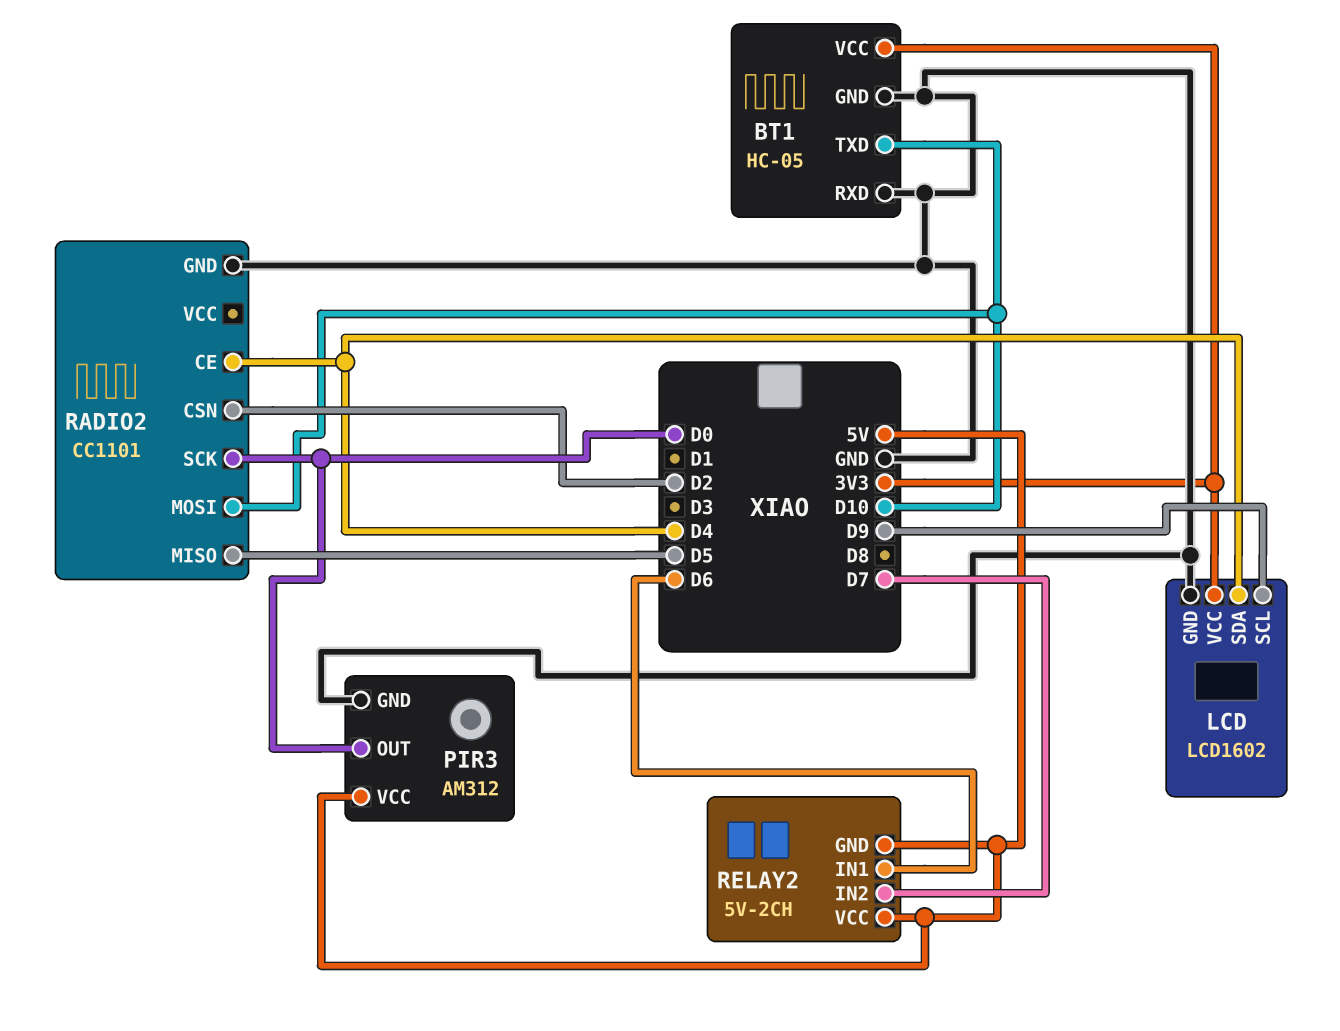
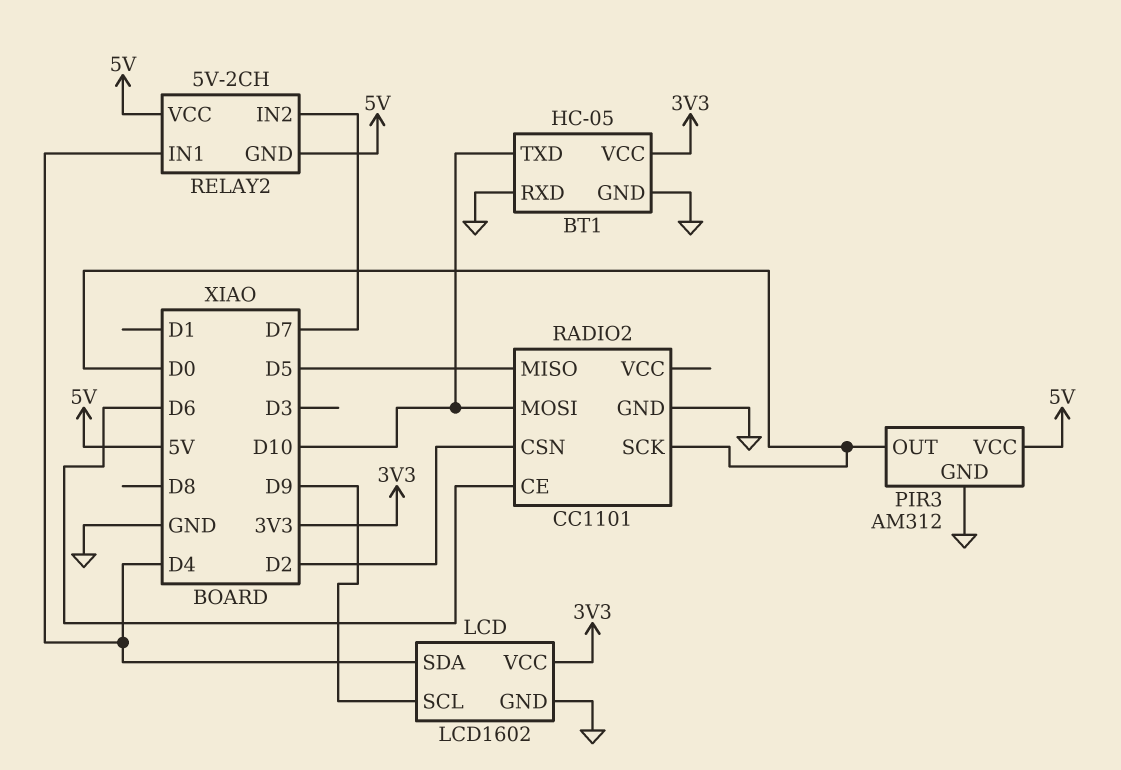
RADIO2 pin CE: D4 -> D6
RELAY2 pin IN1: D6 -> D4

